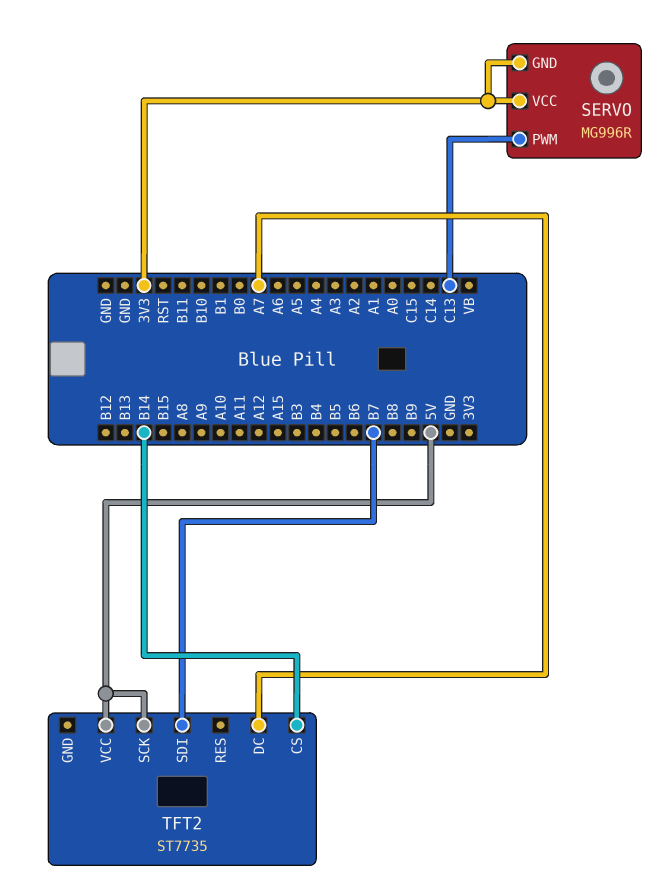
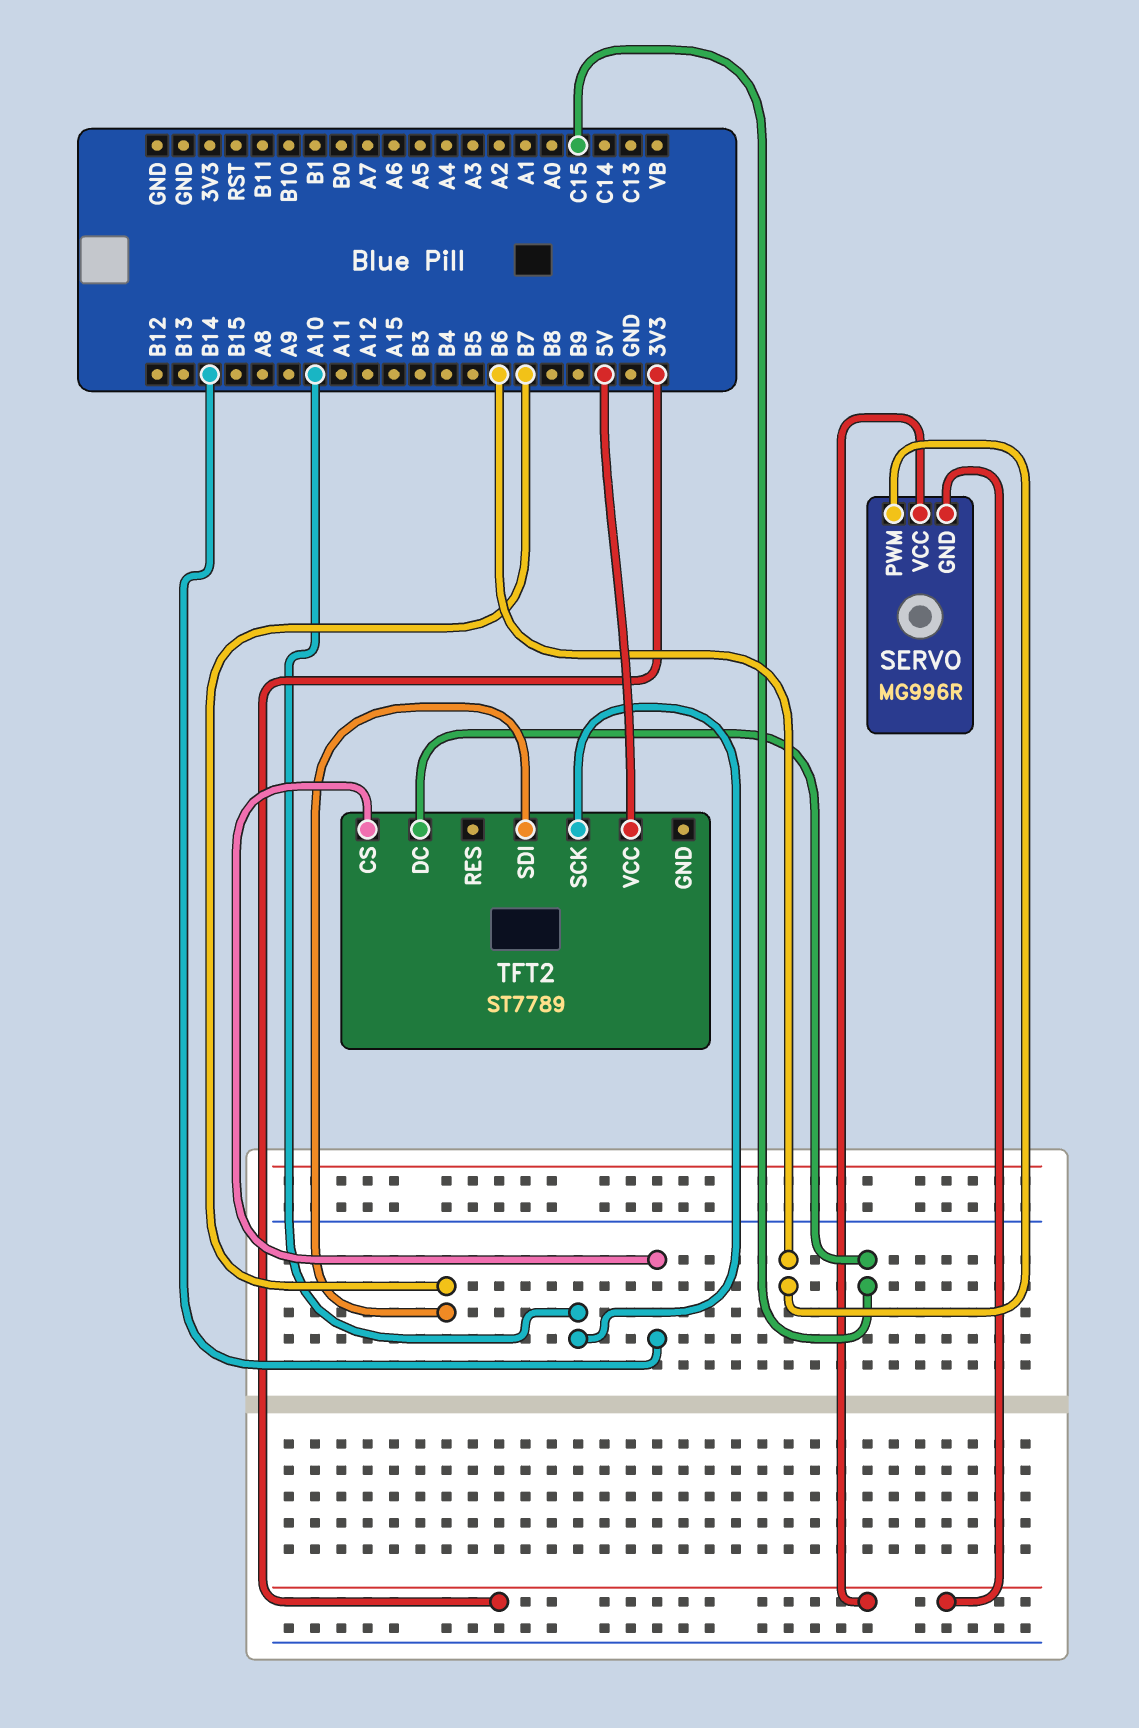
SERVO pin PWM: C13 -> B6
TFT2: ST7735 -> ST7789
TFT2 pin DC: A7 -> C15
TFT2 pin SCK: 5V -> A10

